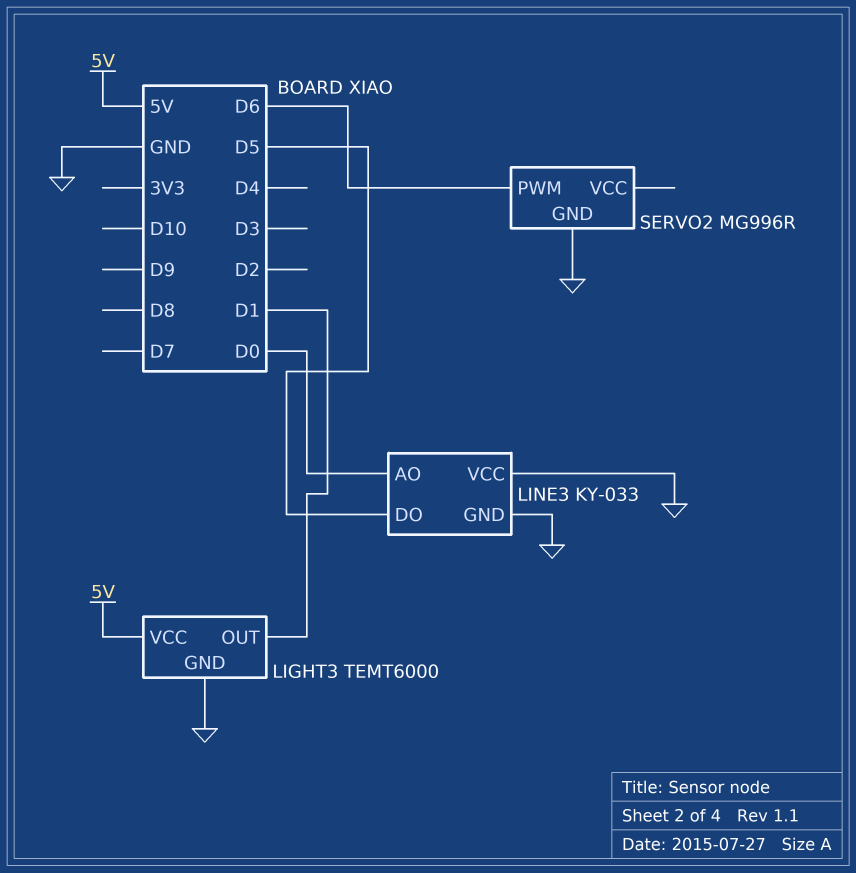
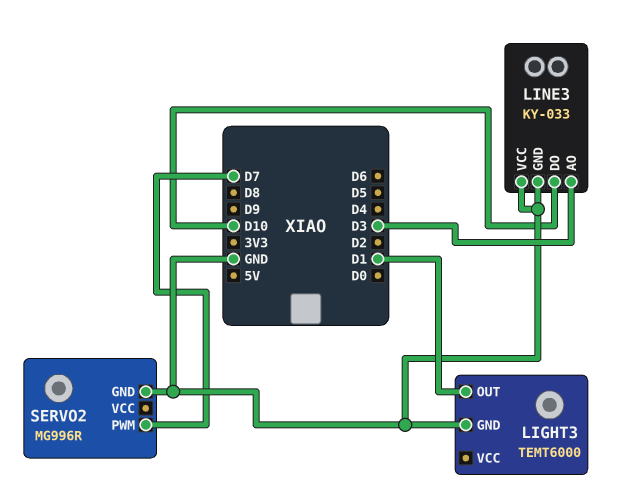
LIGHT3 pin VCC: 5V -> none
LINE3 pin AO: D0 -> D3
LINE3 pin DO: D5 -> D10
SERVO2 pin PWM: D6 -> D7

